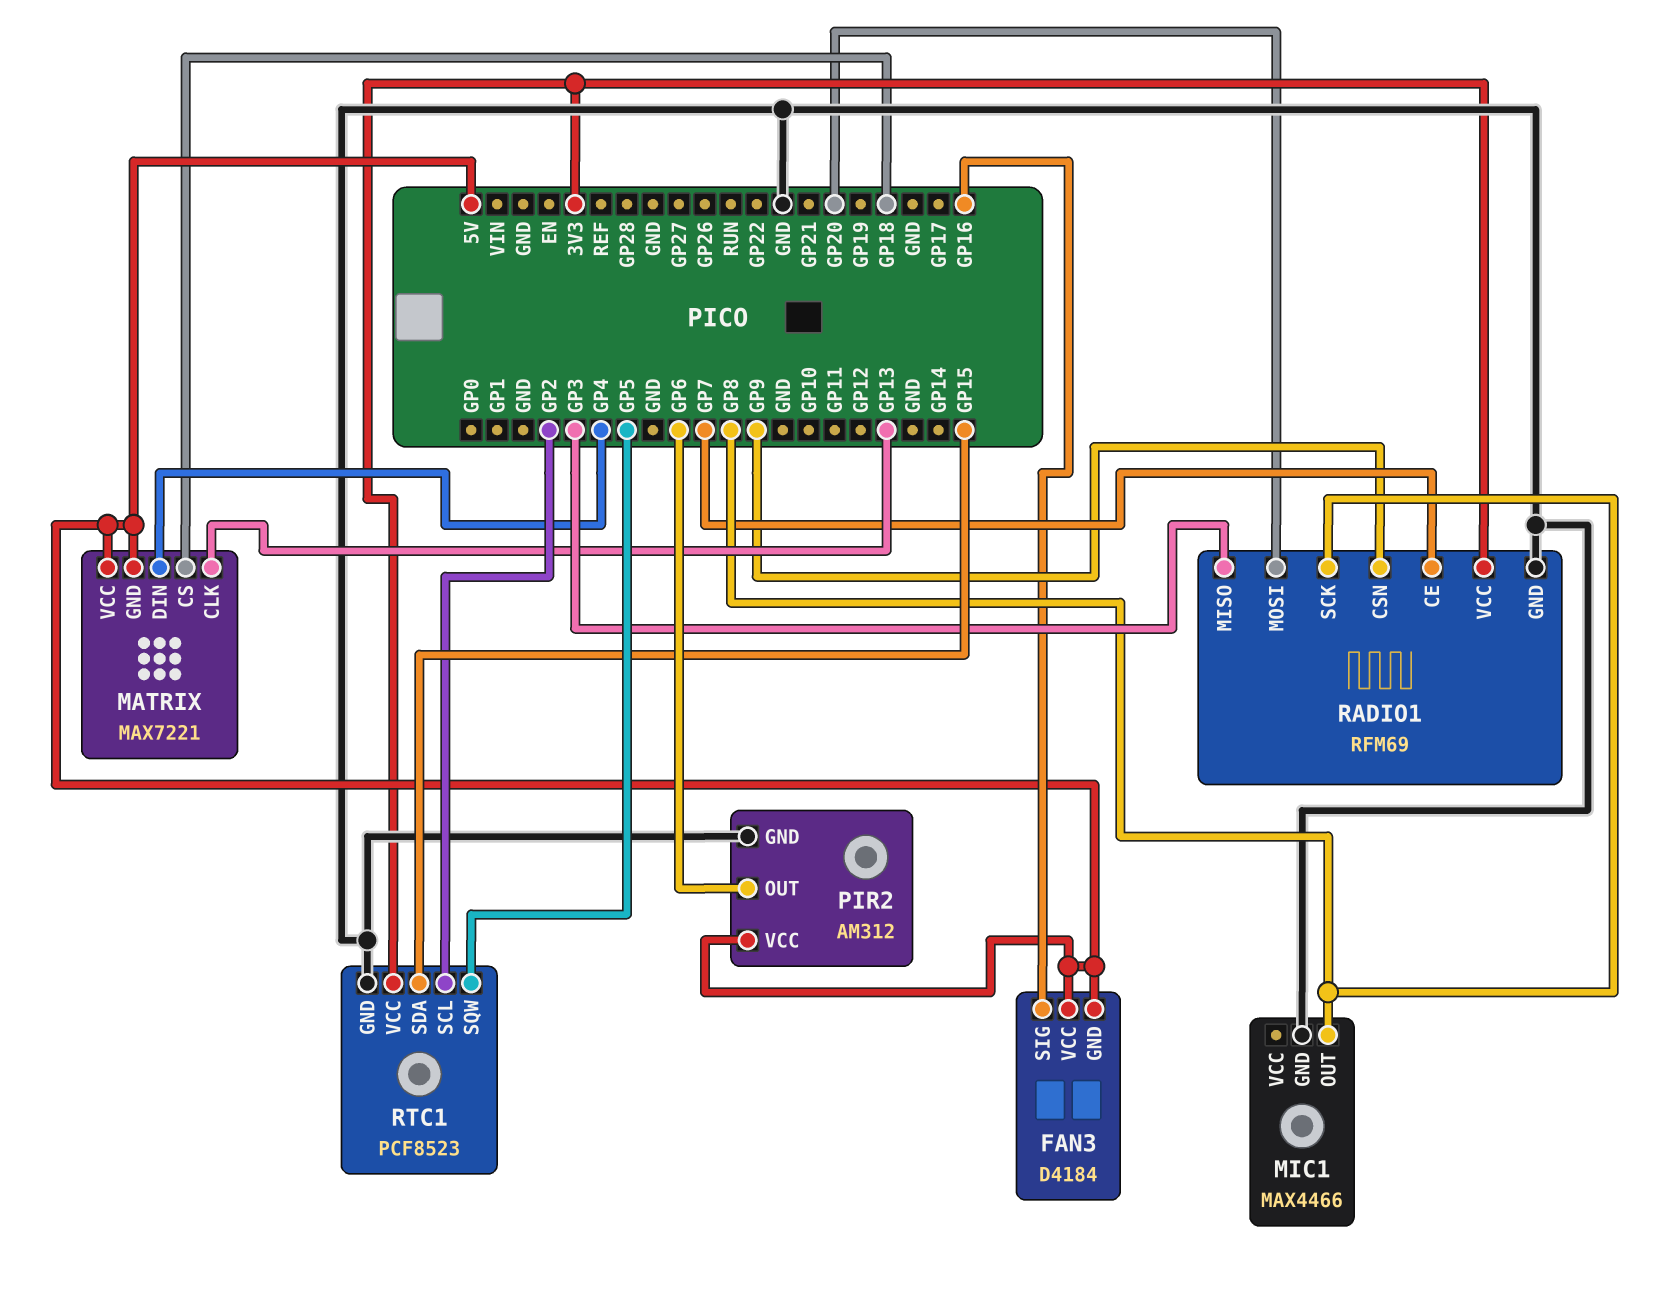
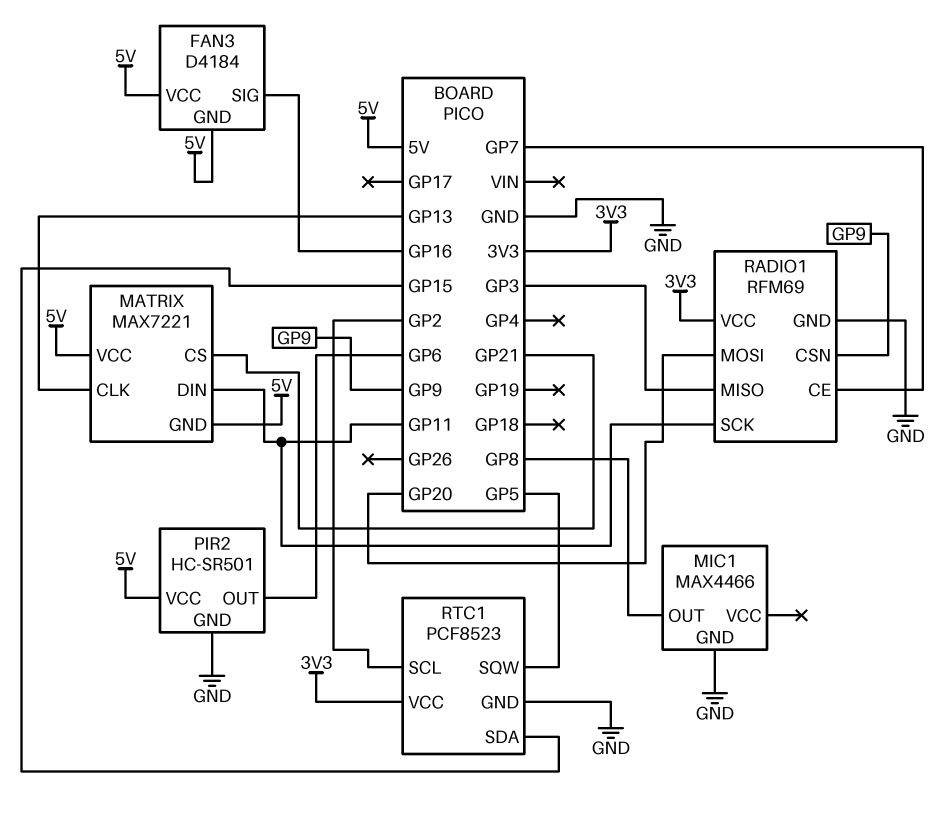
MATRIX pin CS: GP18 -> GP21
MATRIX pin DIN: GP4 -> GP11
PIR2: AM312 -> HC-SR501
RADIO1 pin SCK: GP8 -> GP11

